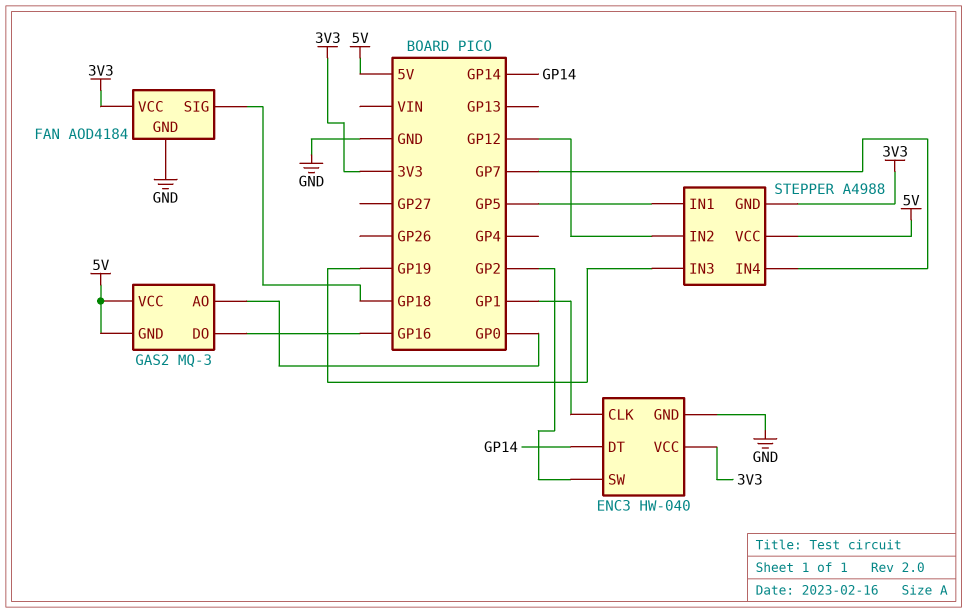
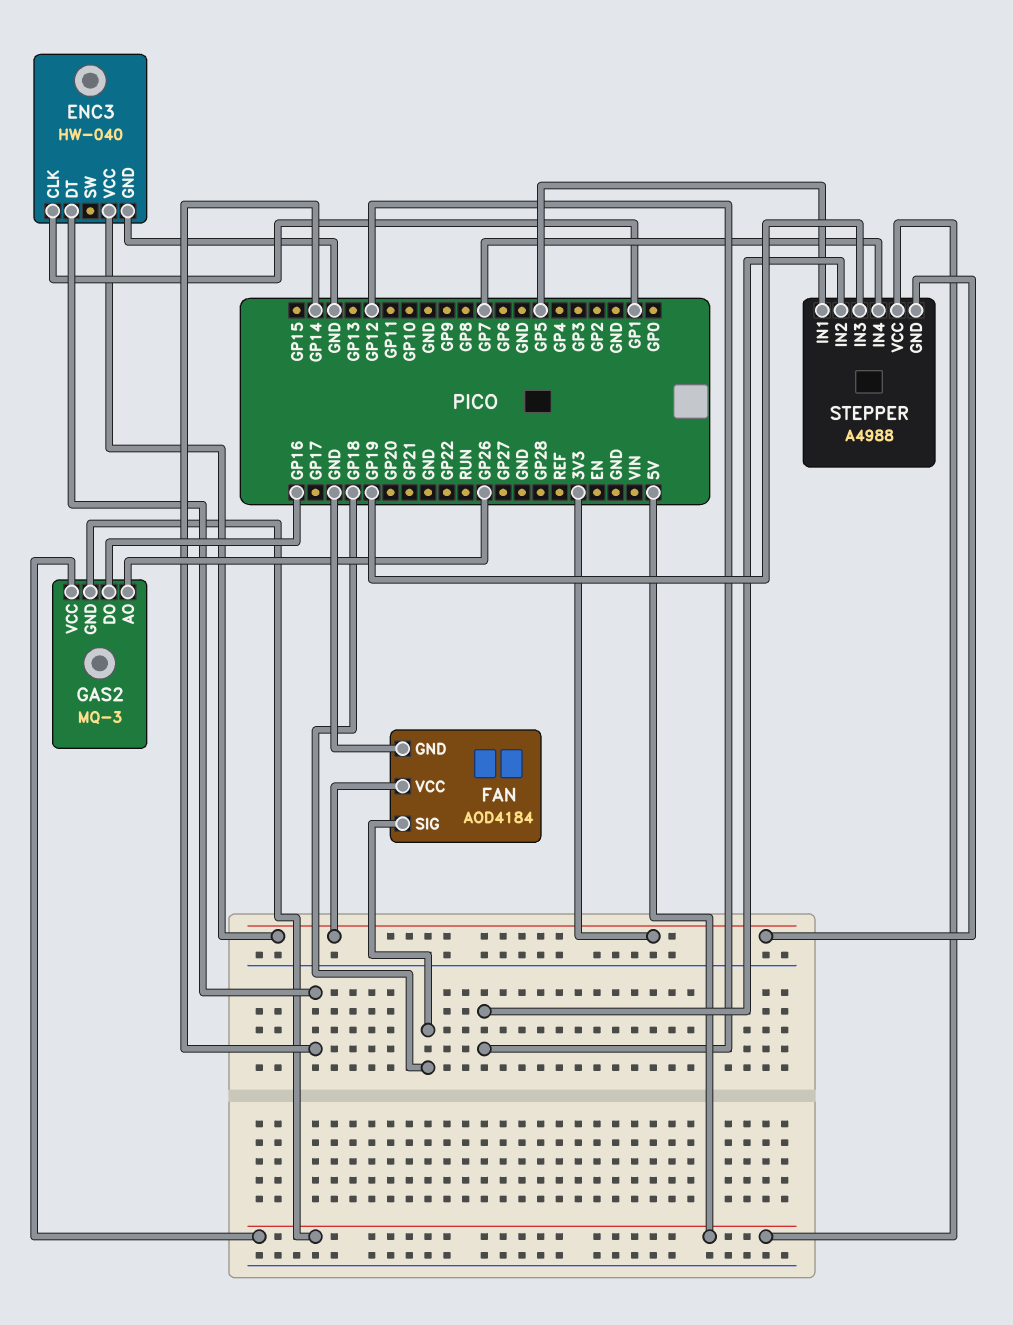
ENC3 pin SW: GP2 -> none
GAS2 pin AO: GP0 -> GP26

